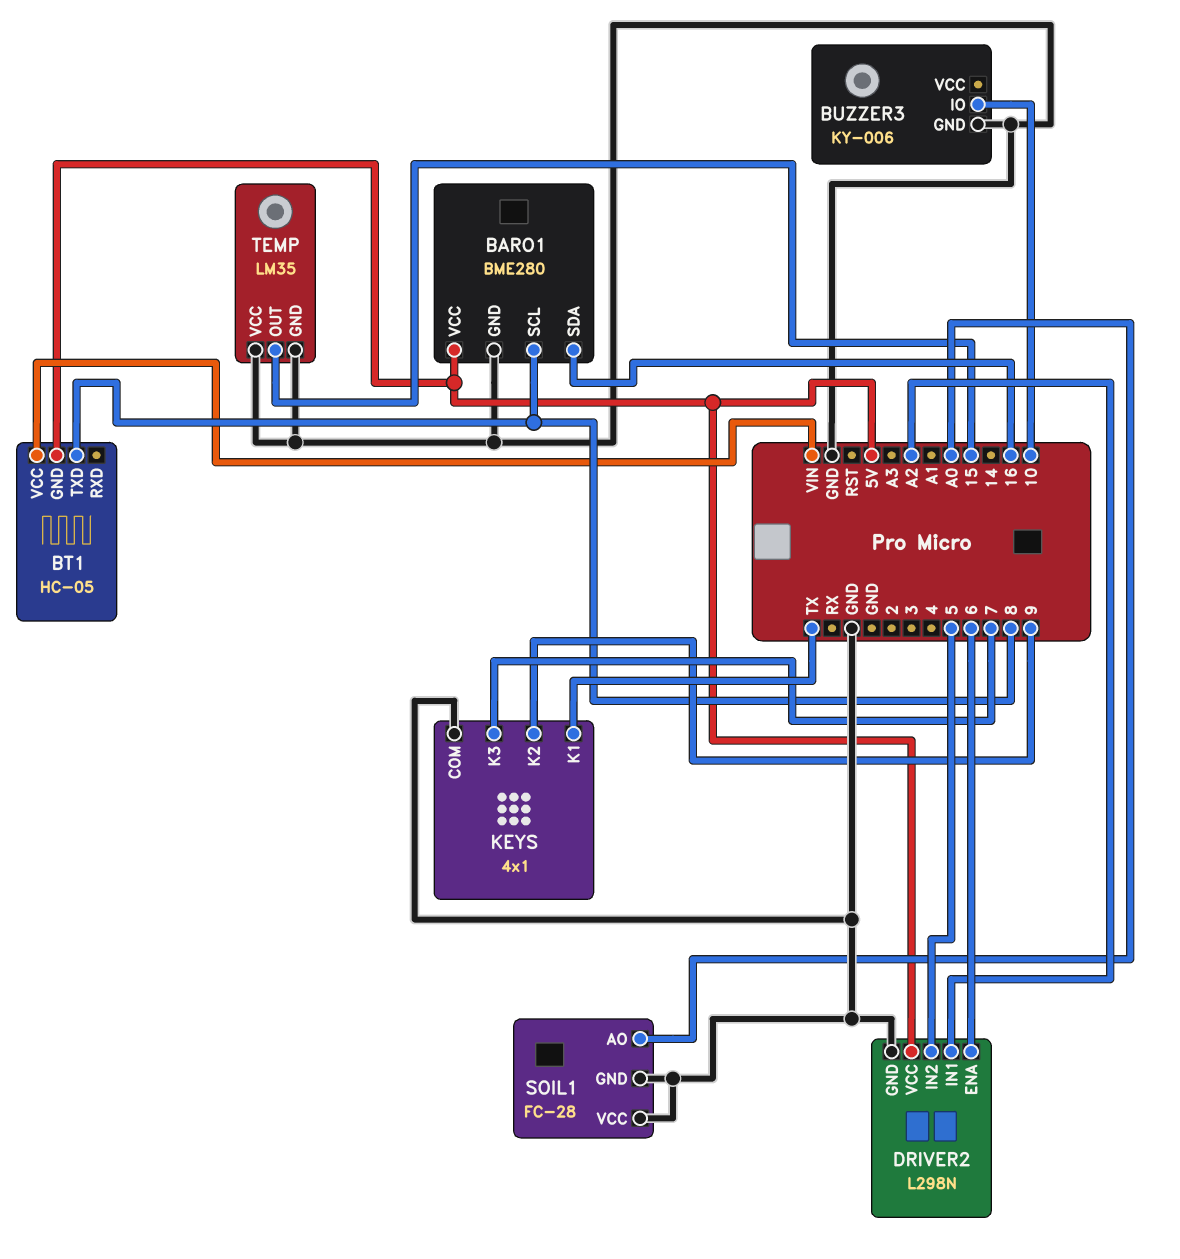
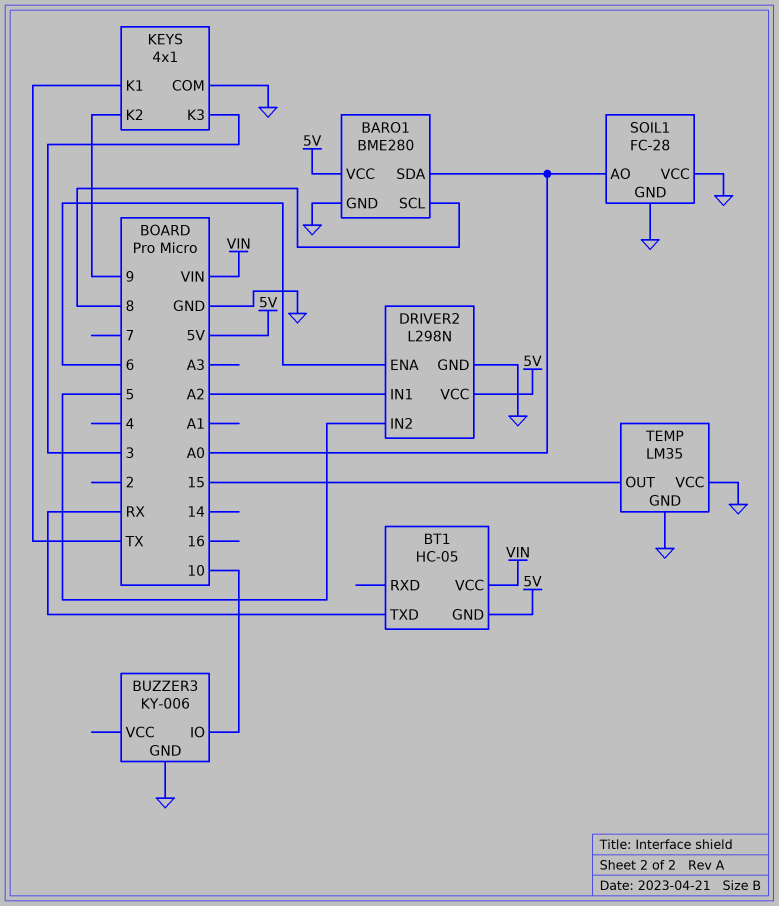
BARO1 pin SDA: 16 -> A0
BT1 pin TXD: 8 -> RX
KEYS pin K3: 7 -> 3

